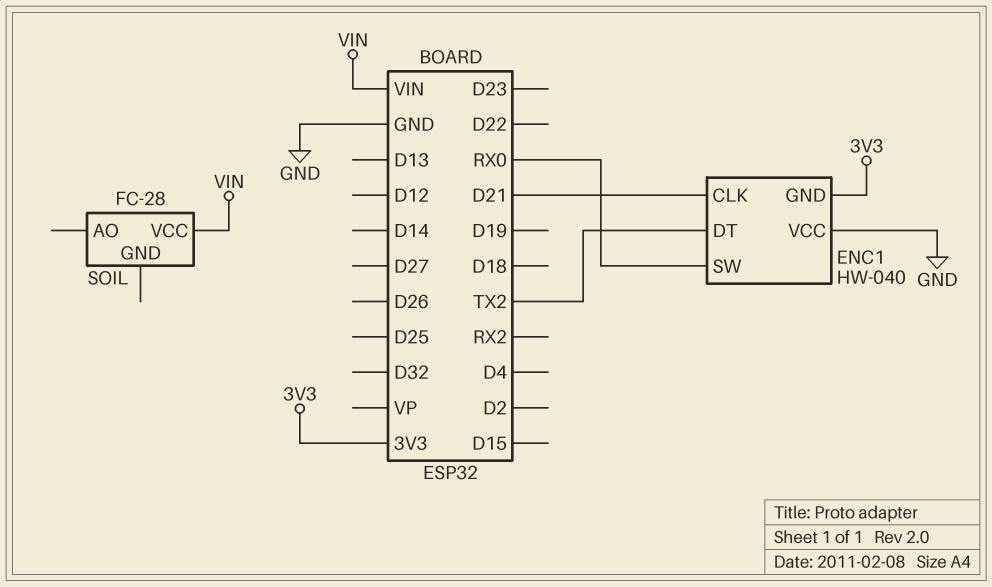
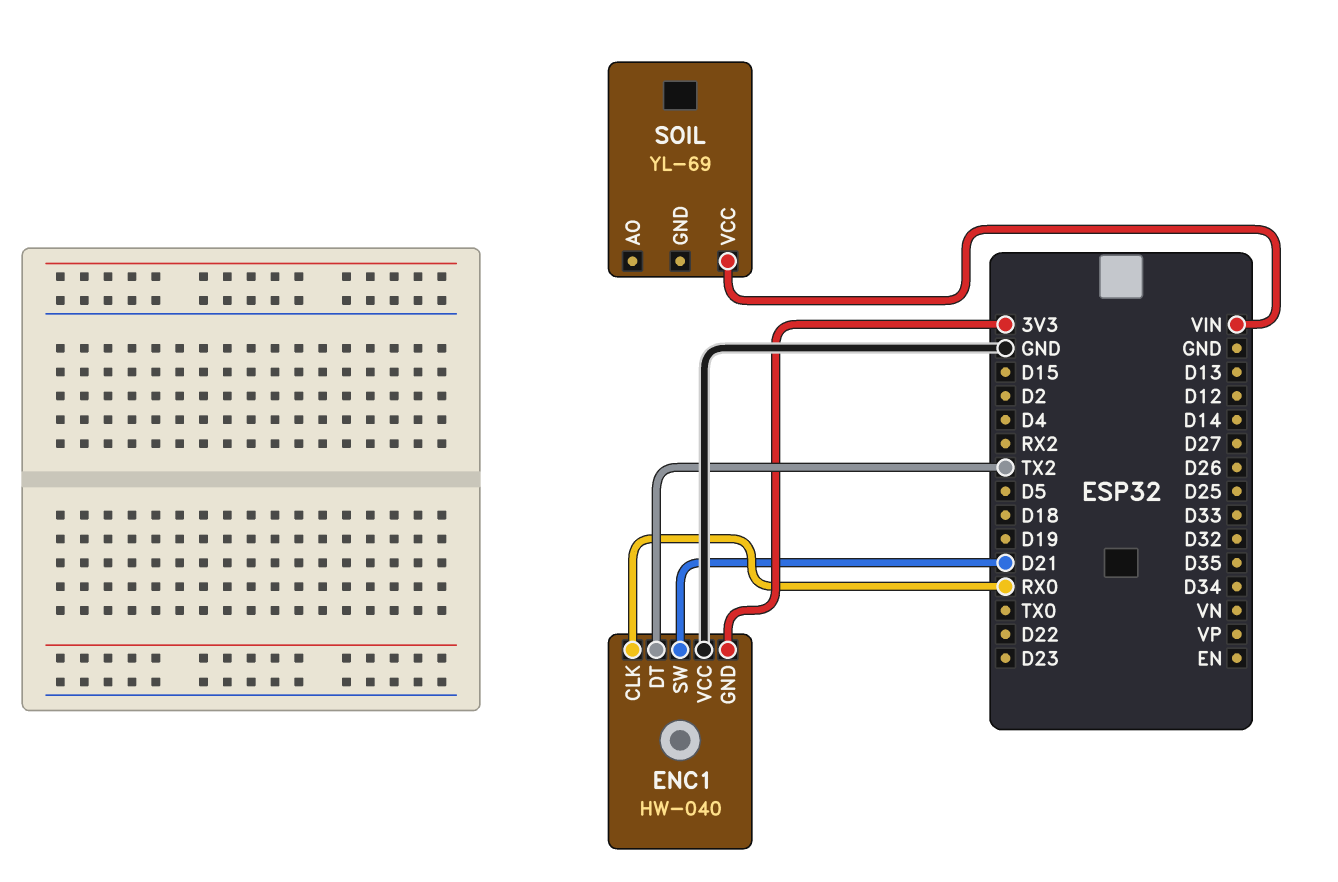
ENC1 pin CLK: D21 -> RX0
ENC1 pin SW: RX0 -> D21
SOIL: FC-28 -> YL-69

